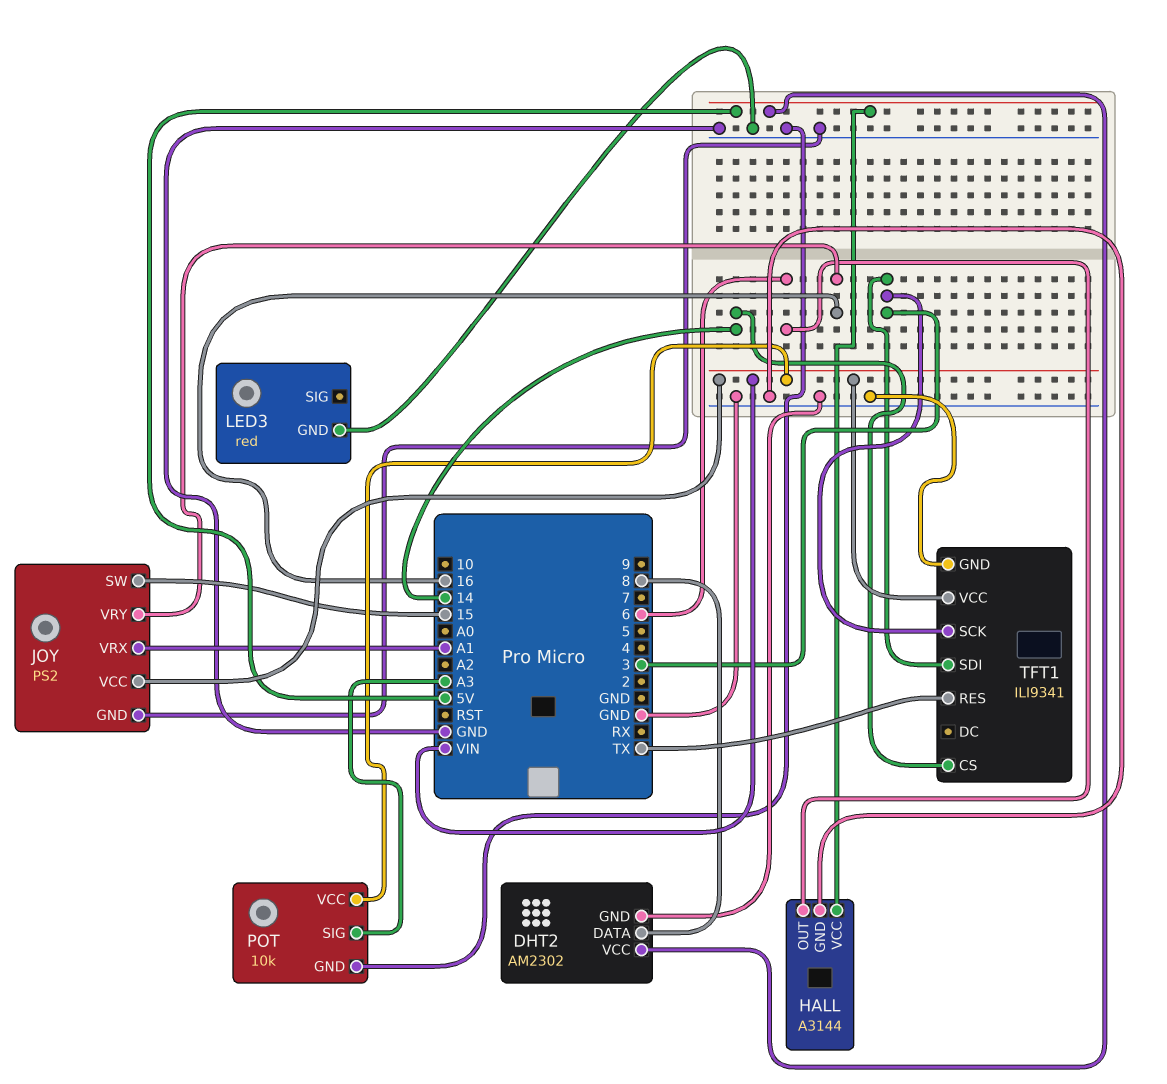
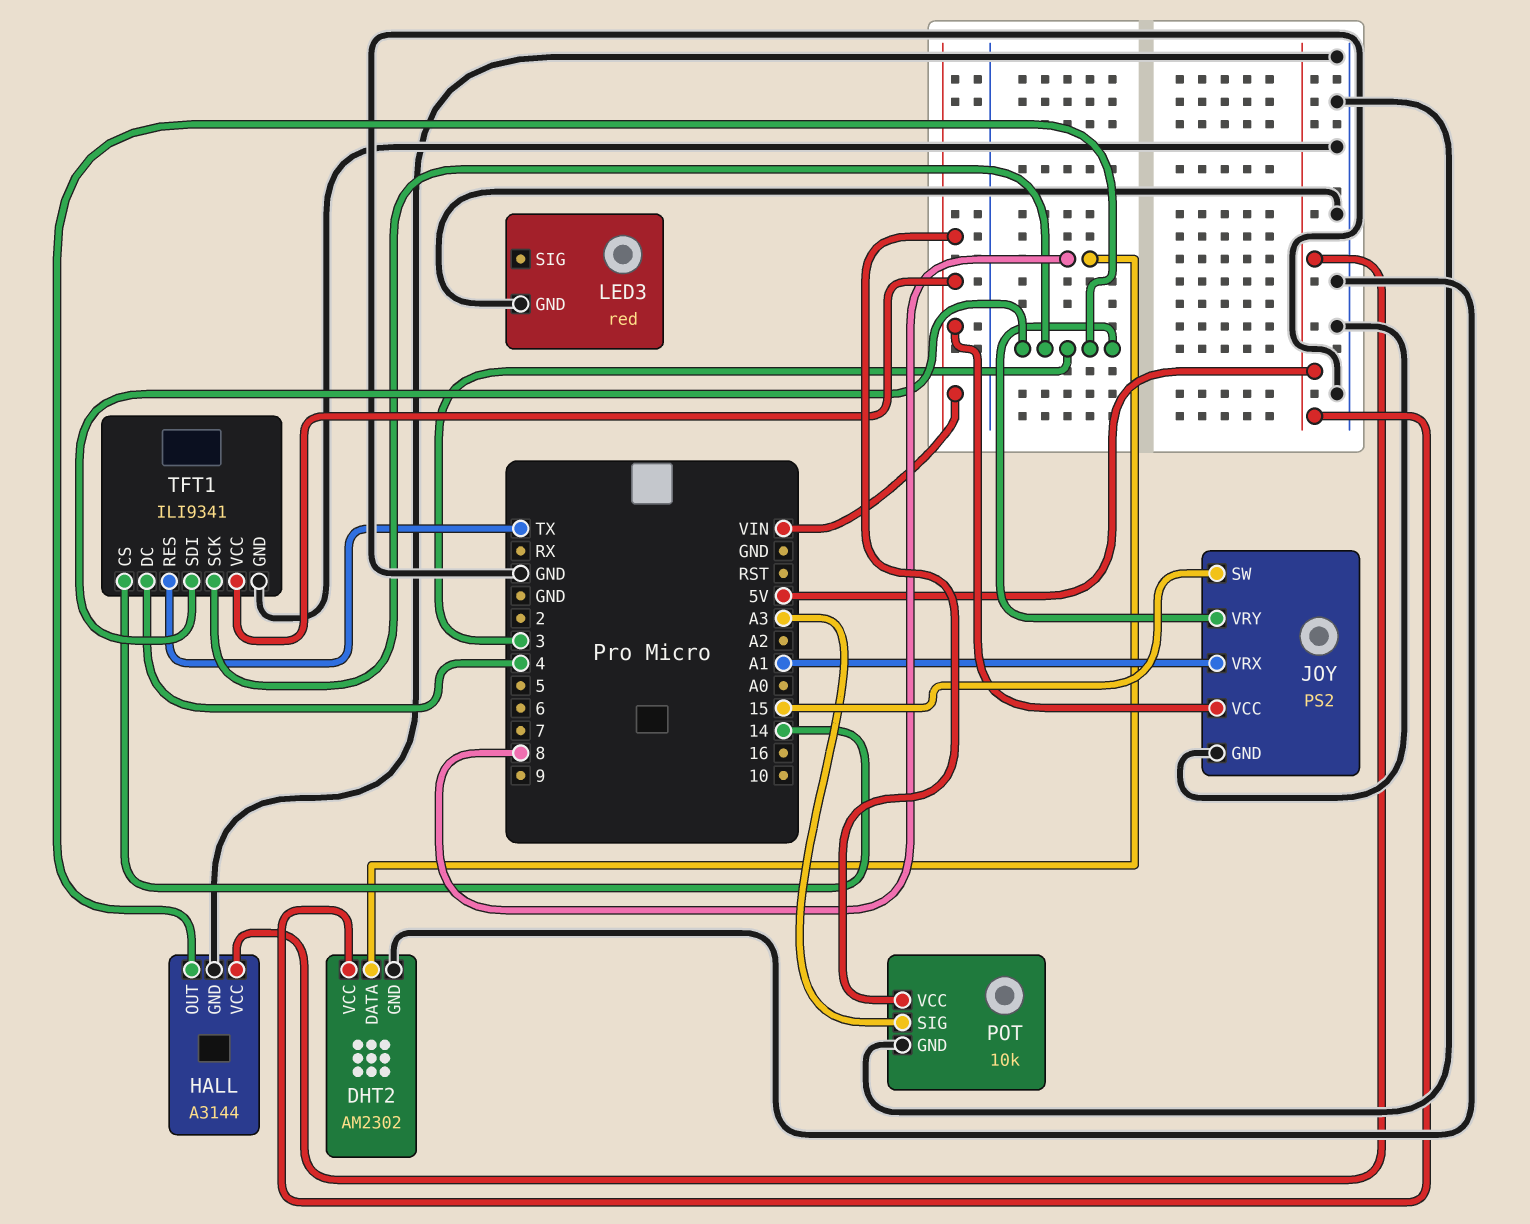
HALL pin OUT: 6 -> 3
JOY pin VRY: 16 -> 3
TFT1 pin DC: none -> 4

